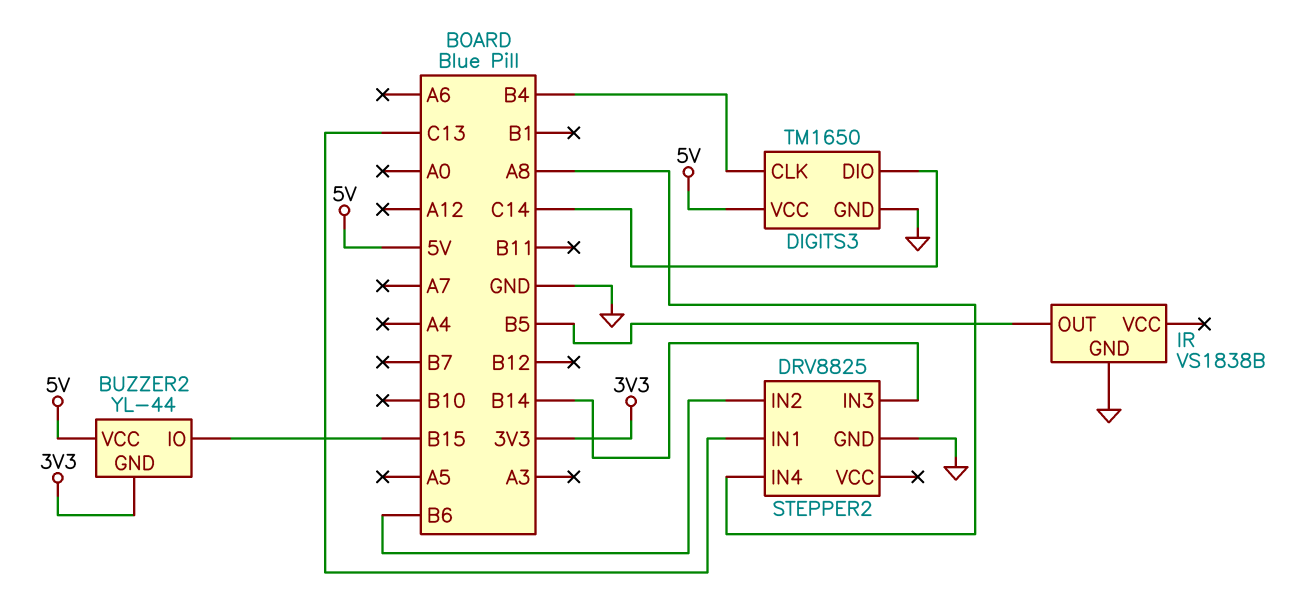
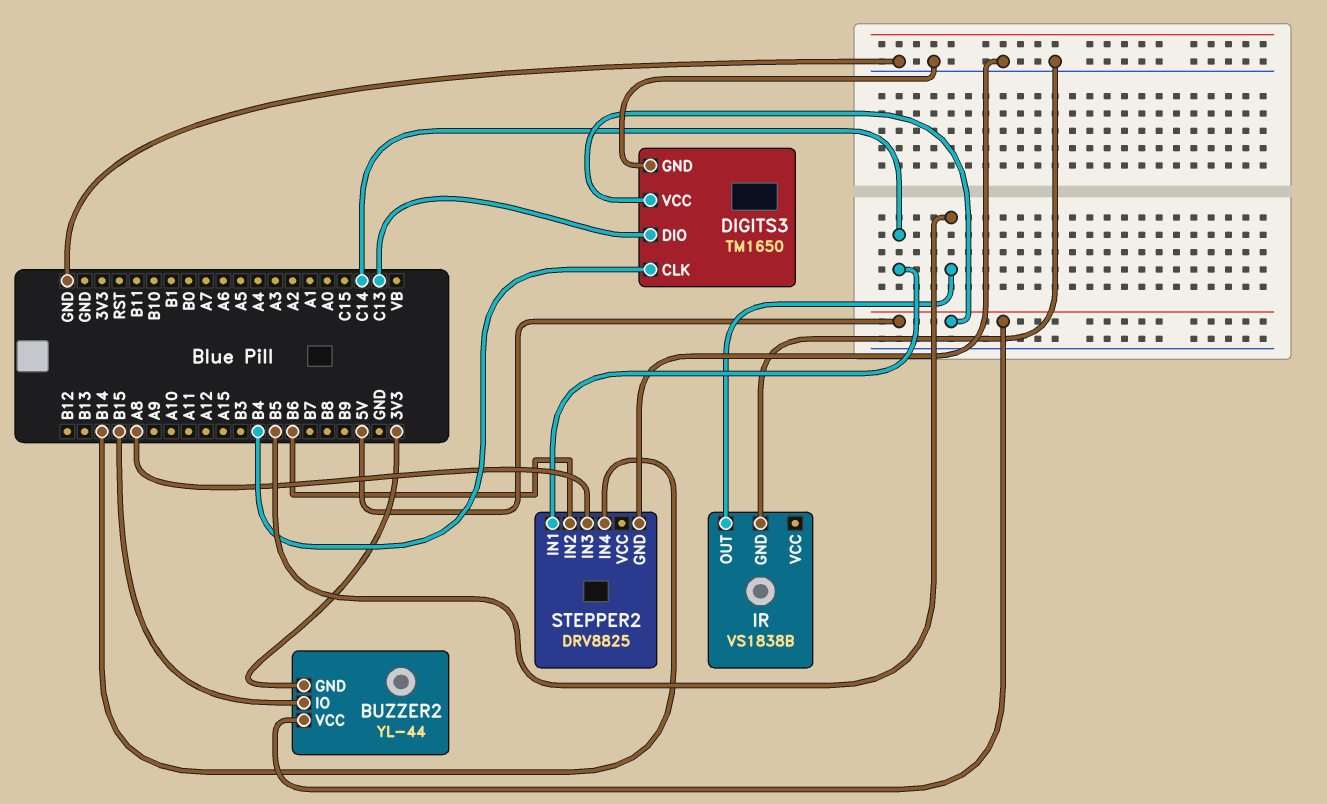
DIGITS3 pin DIO: C14 -> C13
STEPPER2 pin IN1: C13 -> C14
STEPPER2 pin IN3: B14 -> A8
STEPPER2 pin IN4: A8 -> B14

